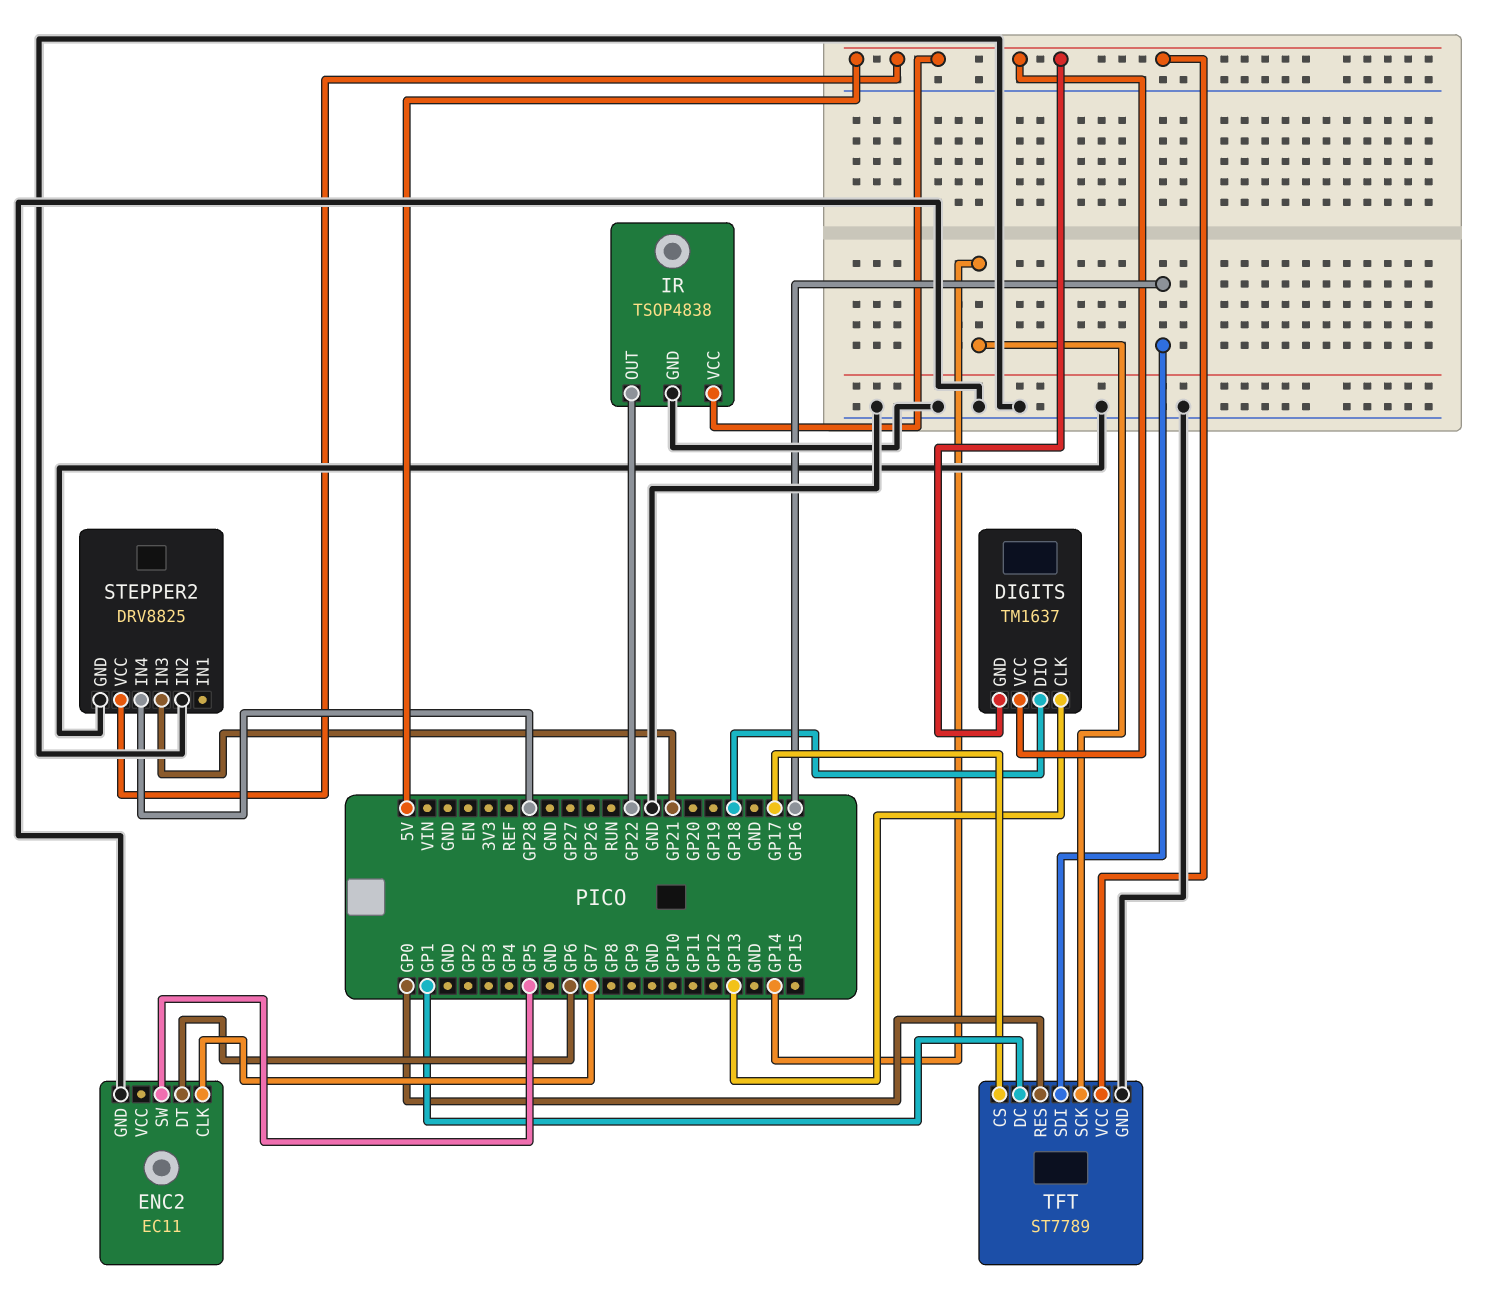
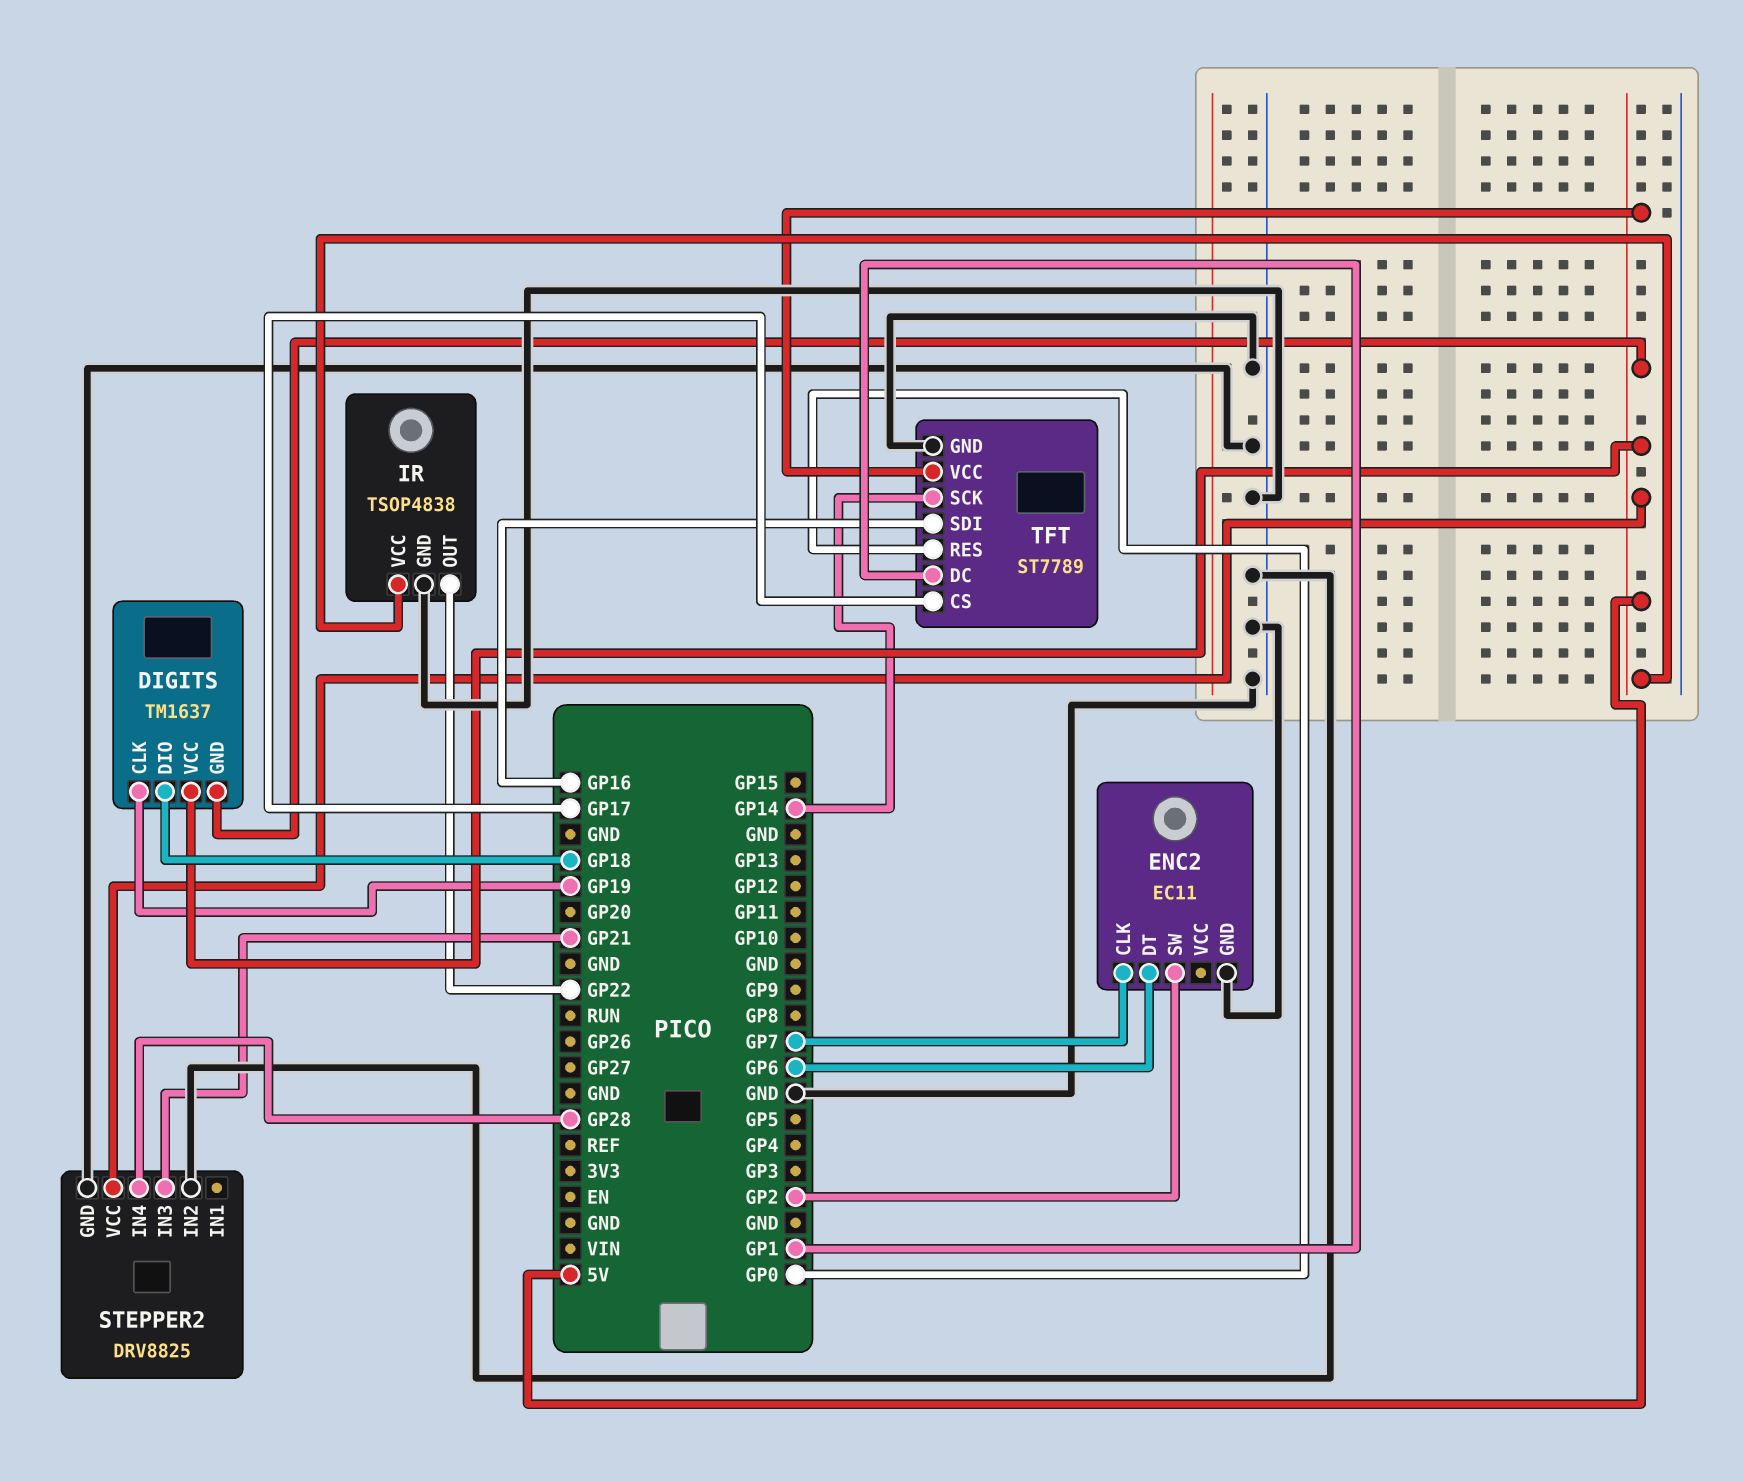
DIGITS pin CLK: GP13 -> GP19
ENC2 pin SW: GP5 -> GP2

